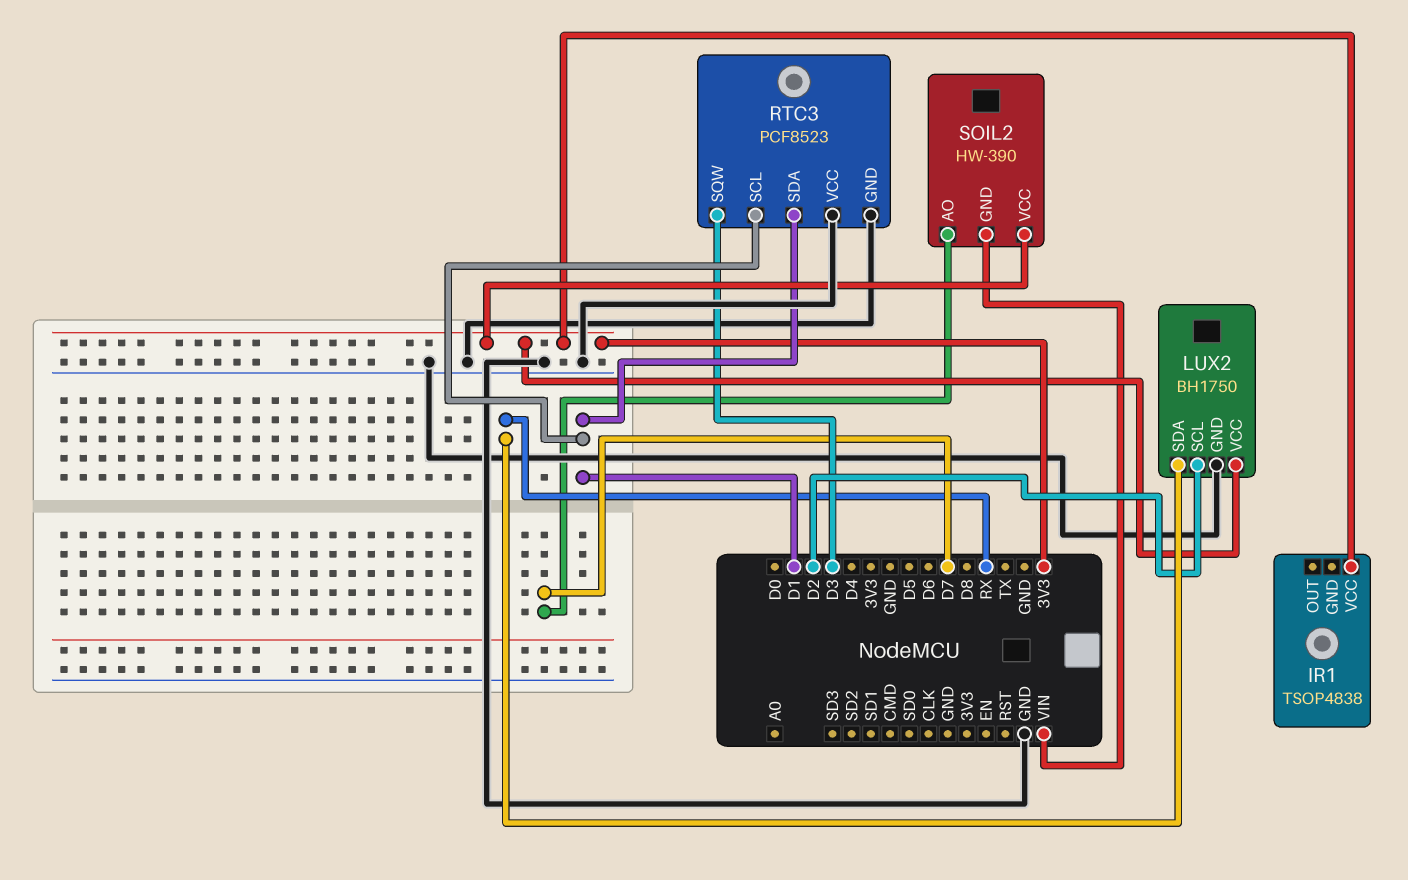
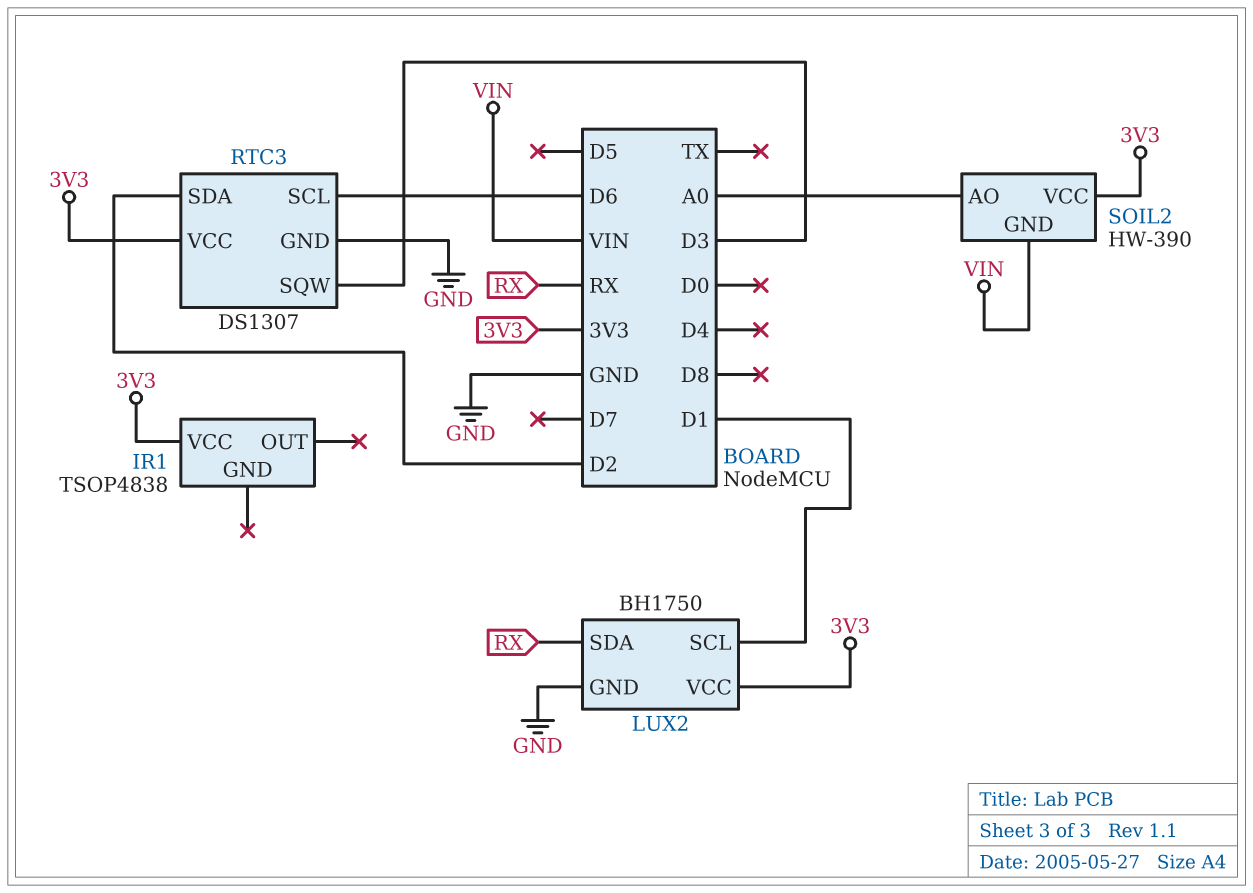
LUX2 pin SCL: D2 -> D1
RTC3: PCF8523 -> DS1307
RTC3 pin SCL: D1 -> D6
RTC3 pin SDA: D1 -> D2
RTC3 pin VCC: GND -> 3V3
SOIL2 pin AO: D7 -> A0

